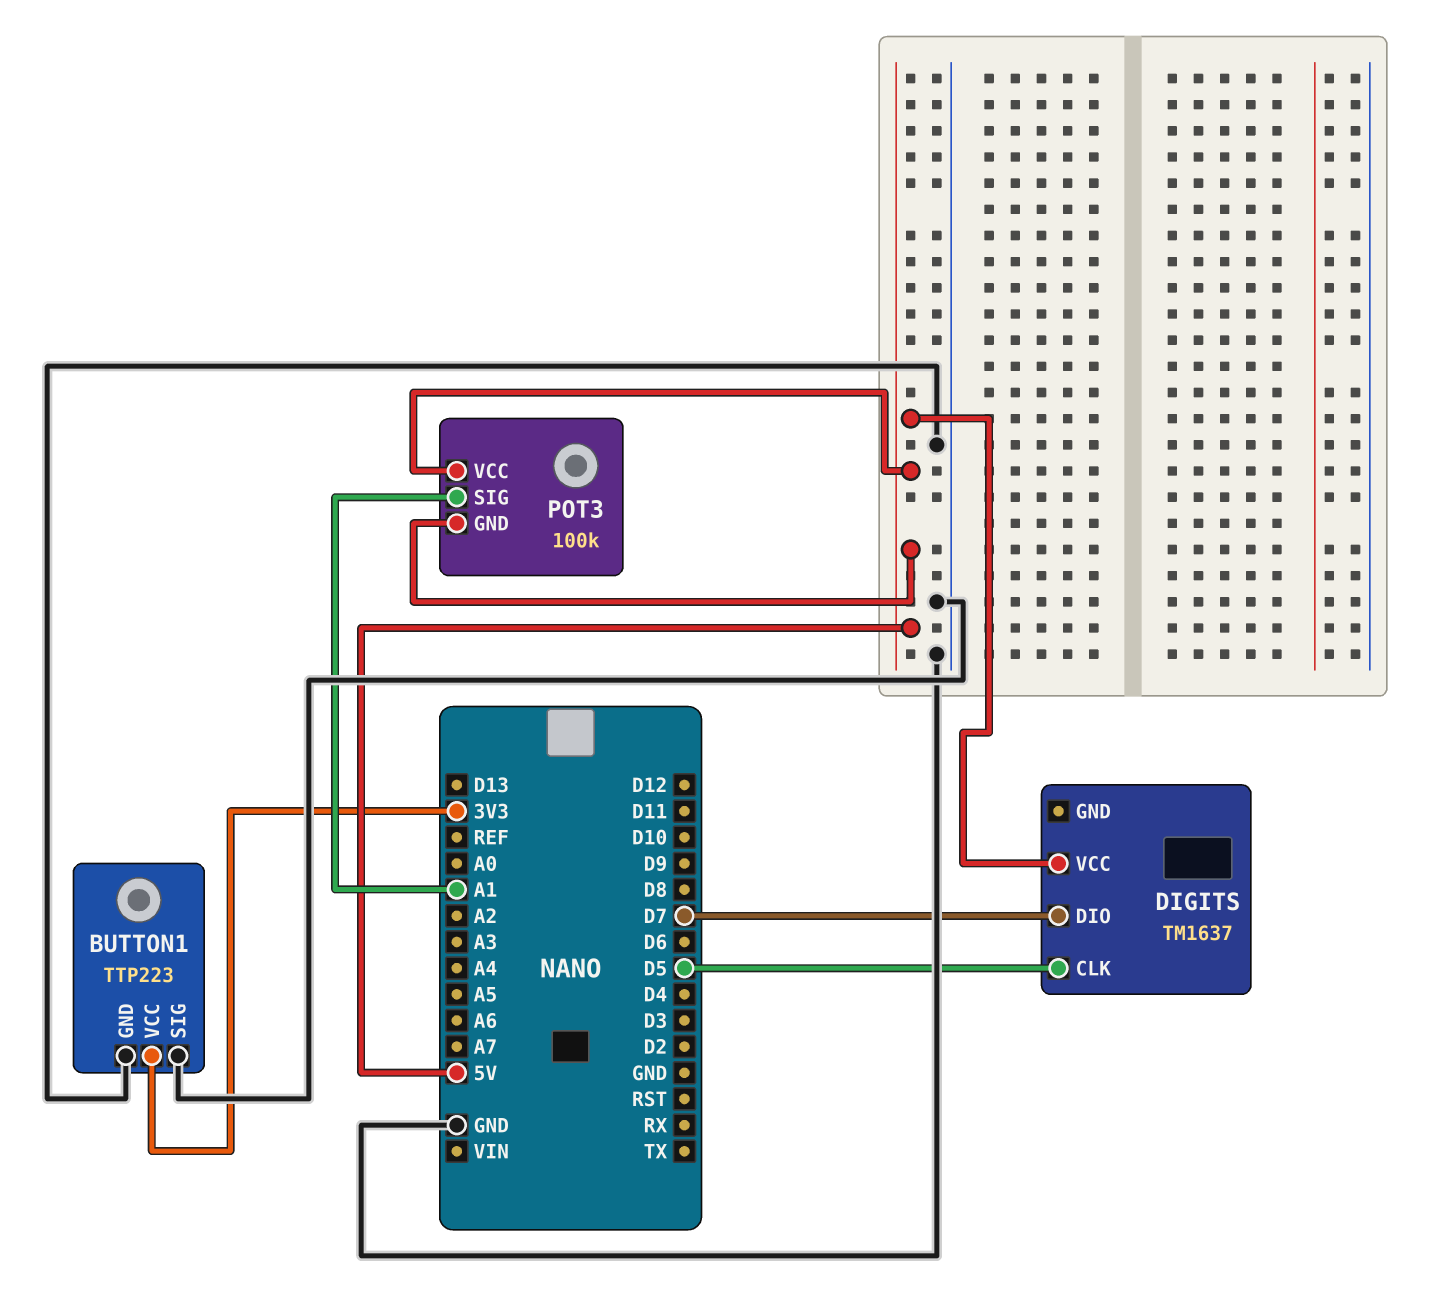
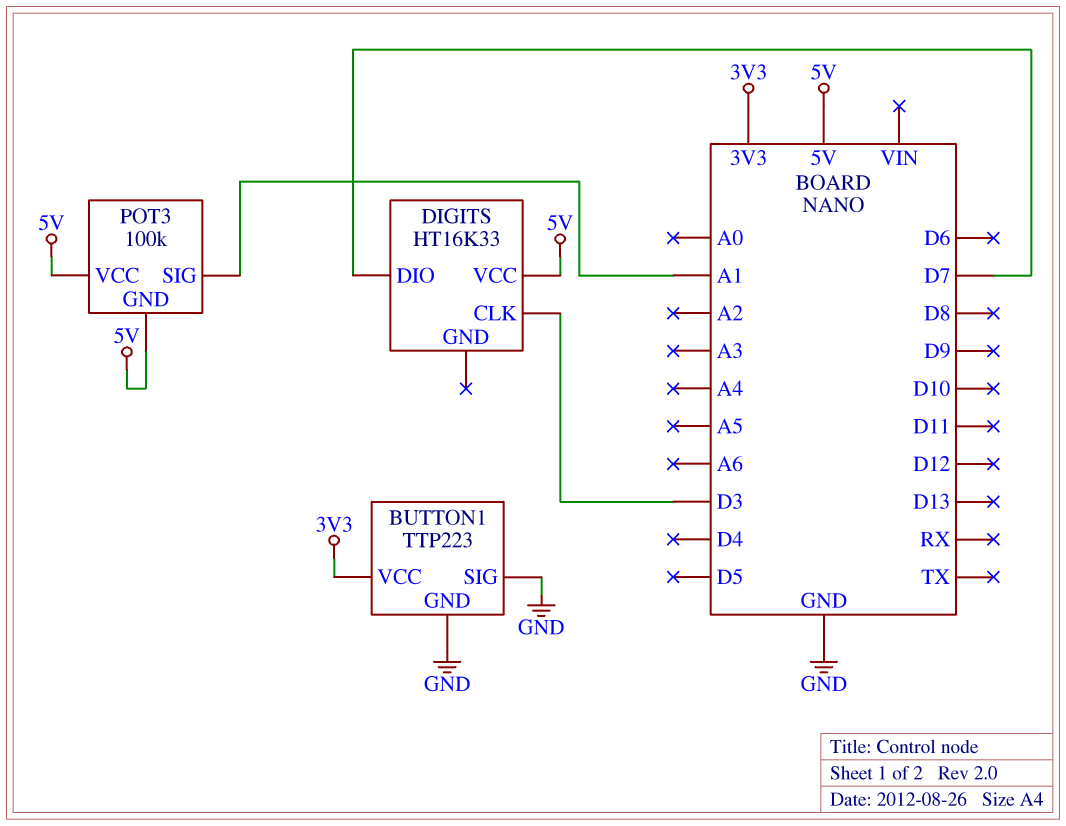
DIGITS: TM1637 -> HT16K33
DIGITS pin CLK: D5 -> D3

